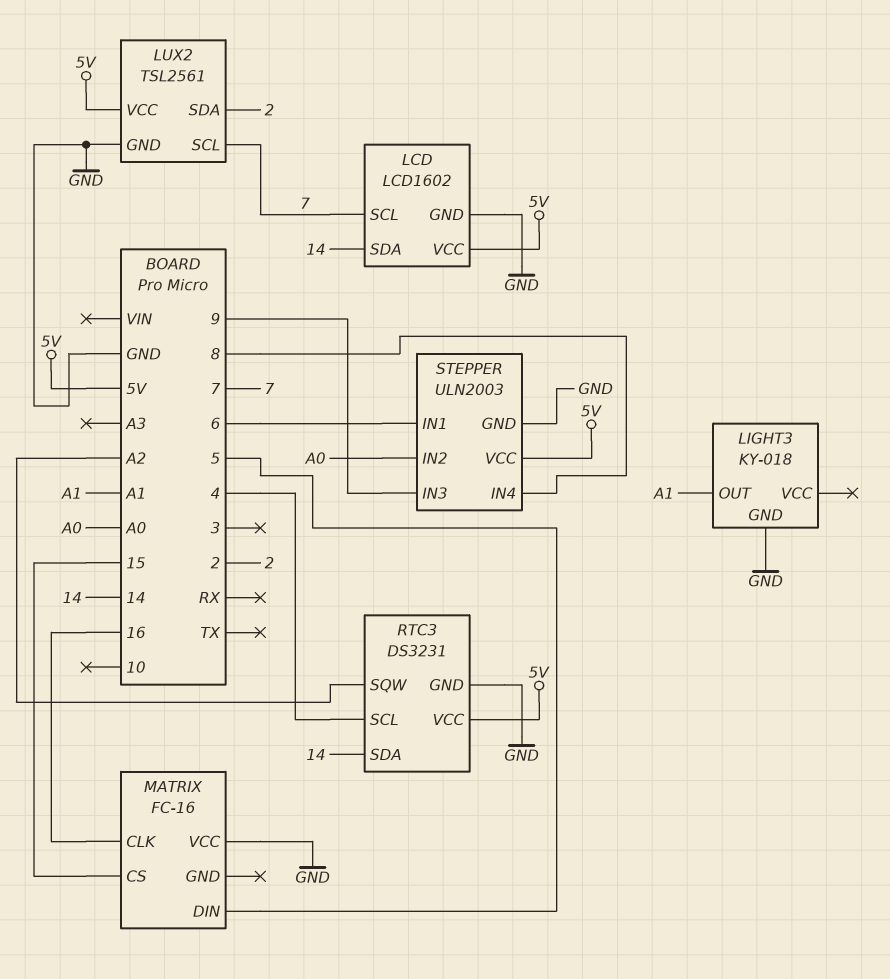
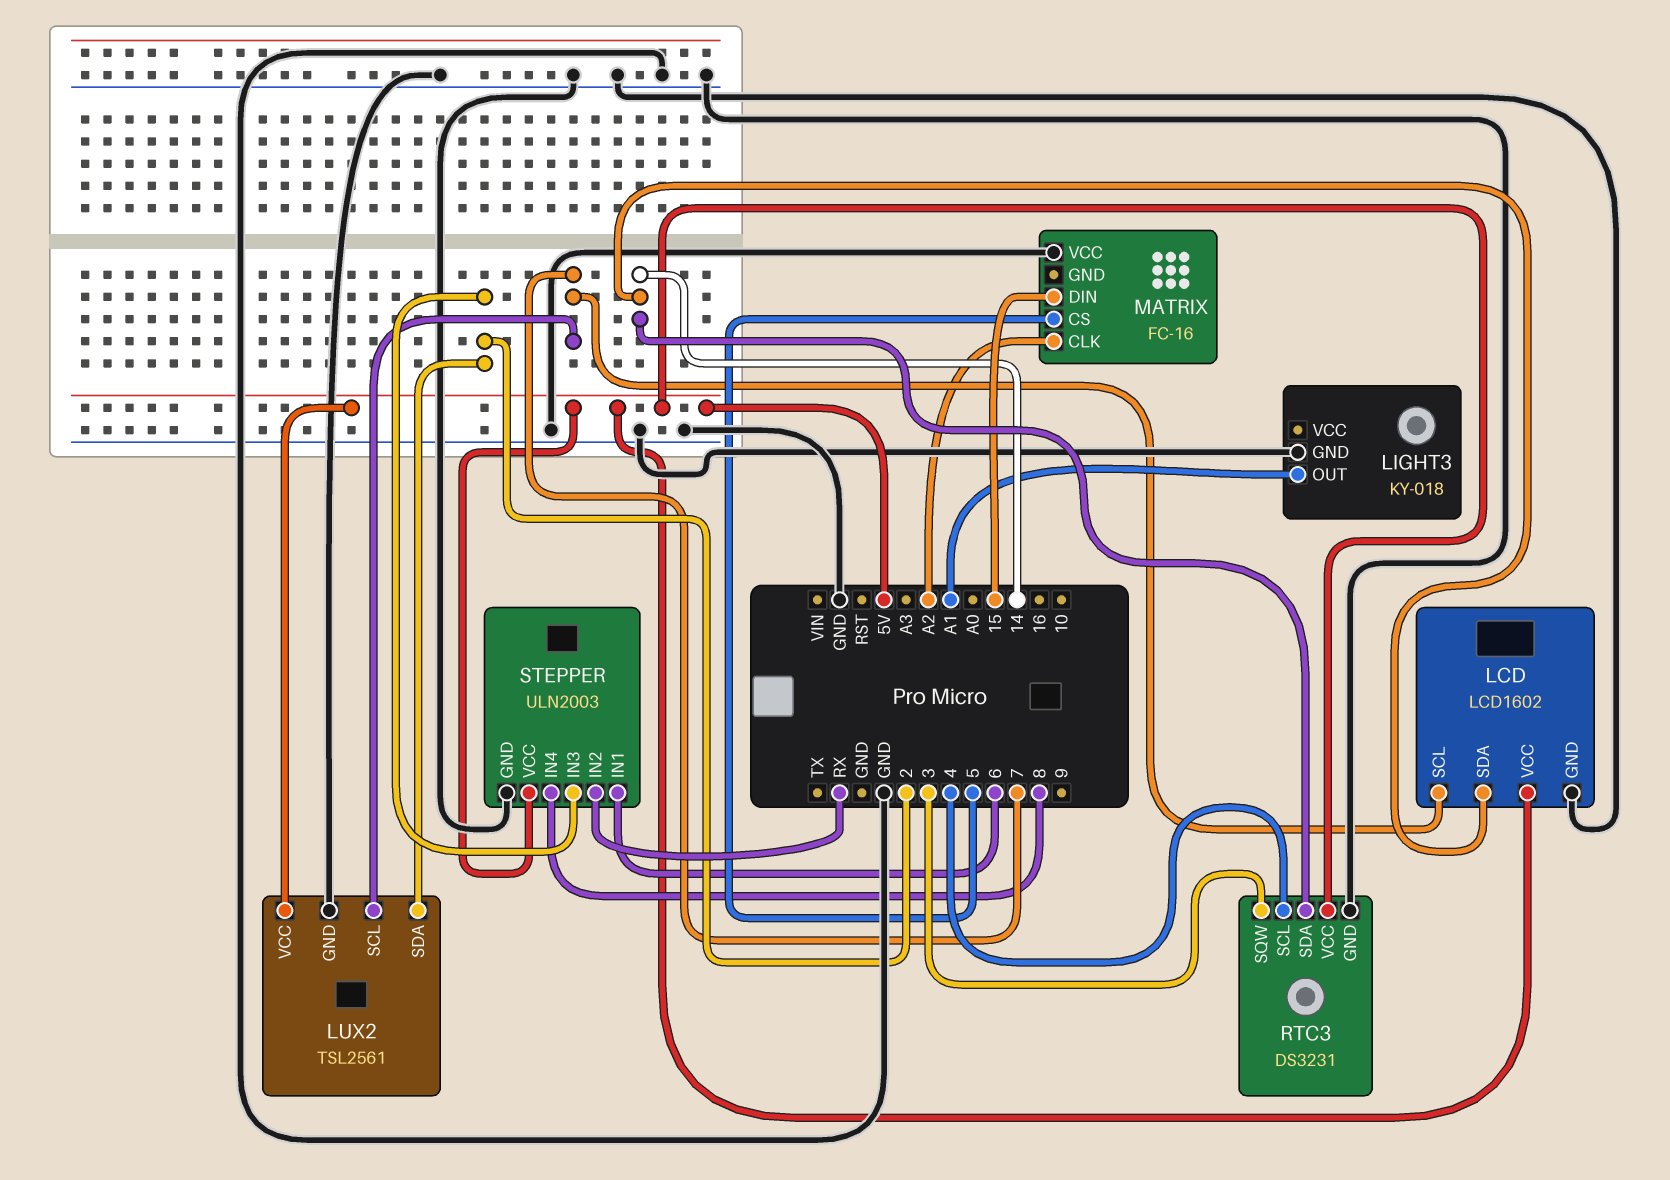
MATRIX pin CLK: 16 -> A2
MATRIX pin CS: 15 -> 5
MATRIX pin DIN: 5 -> 15
RTC3 pin SQW: A2 -> 3
STEPPER pin IN2: A0 -> RX
STEPPER pin IN3: 9 -> 2

